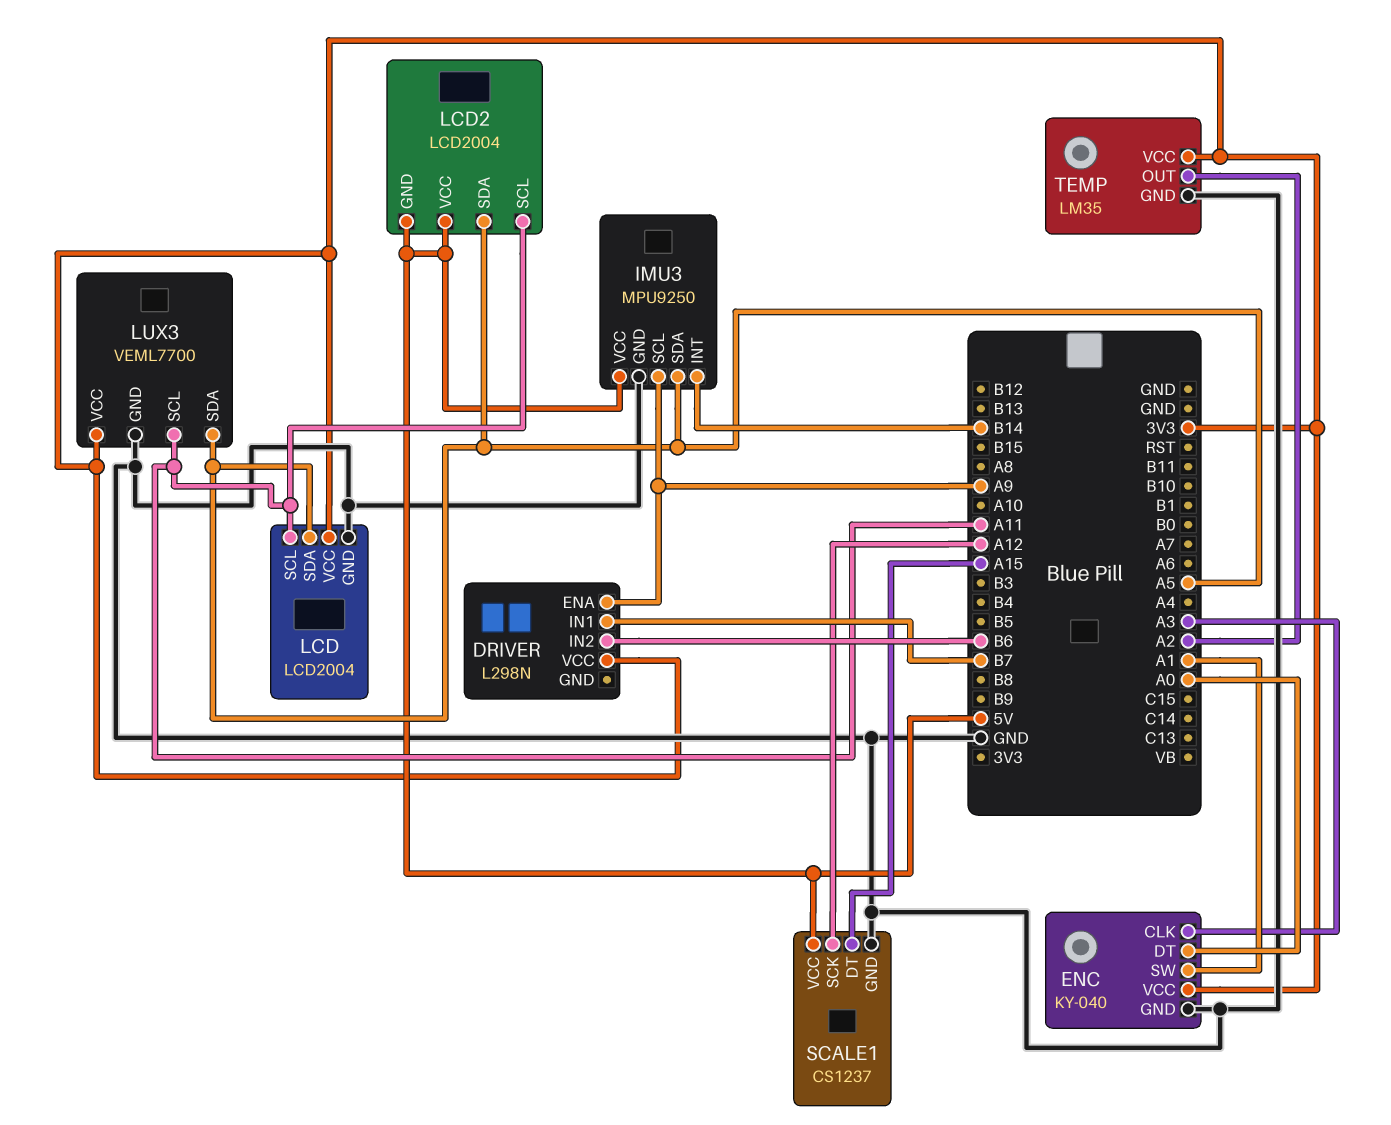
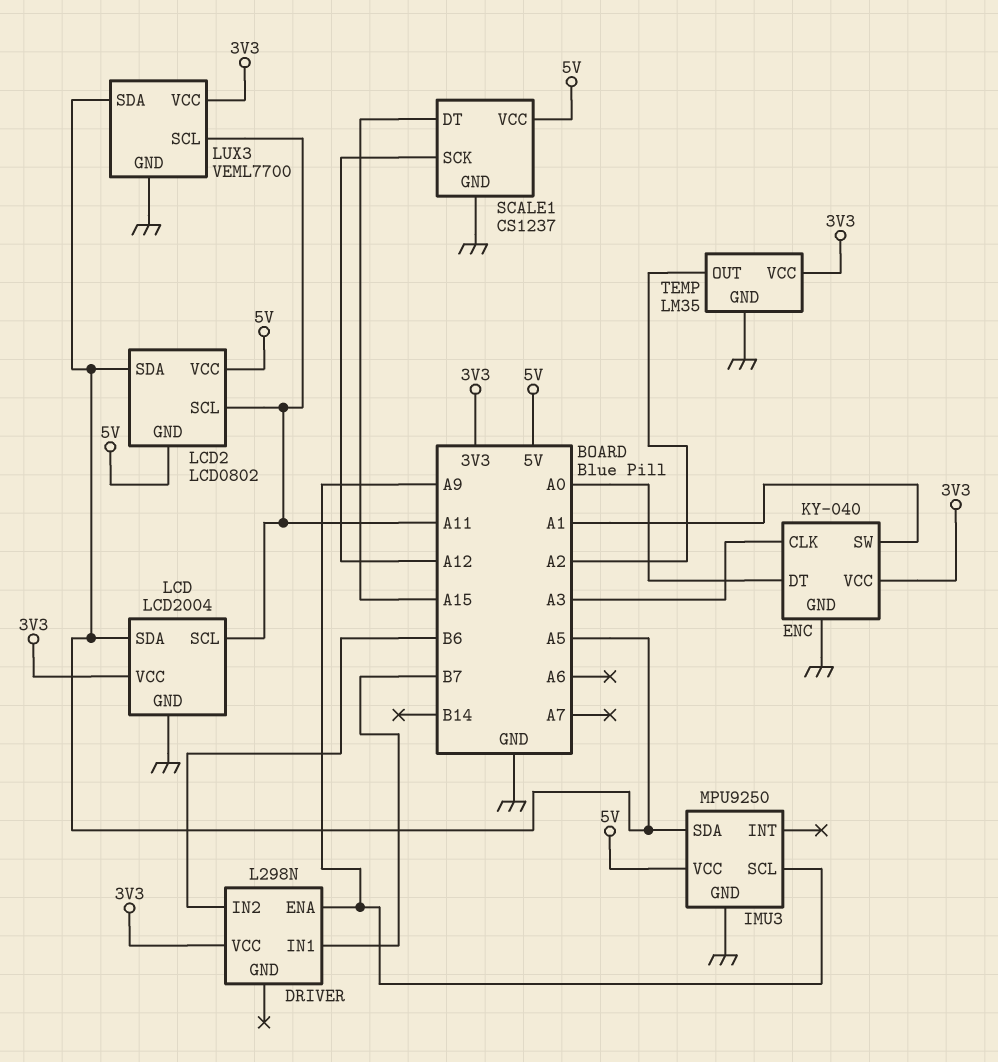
IMU3 pin INT: B14 -> none
LCD2: LCD2004 -> LCD0802

